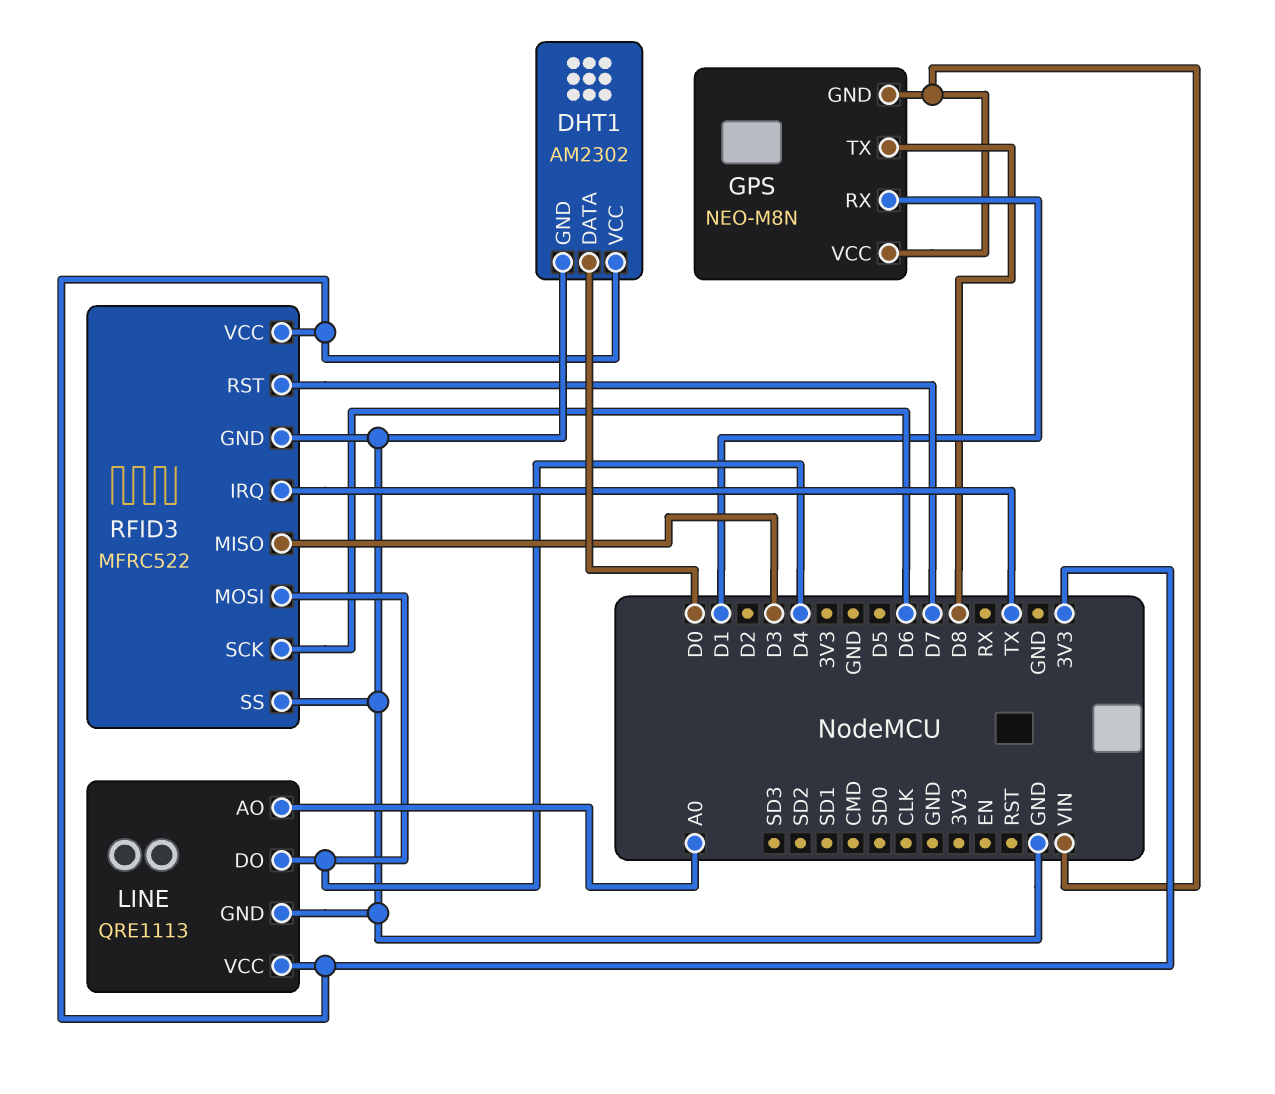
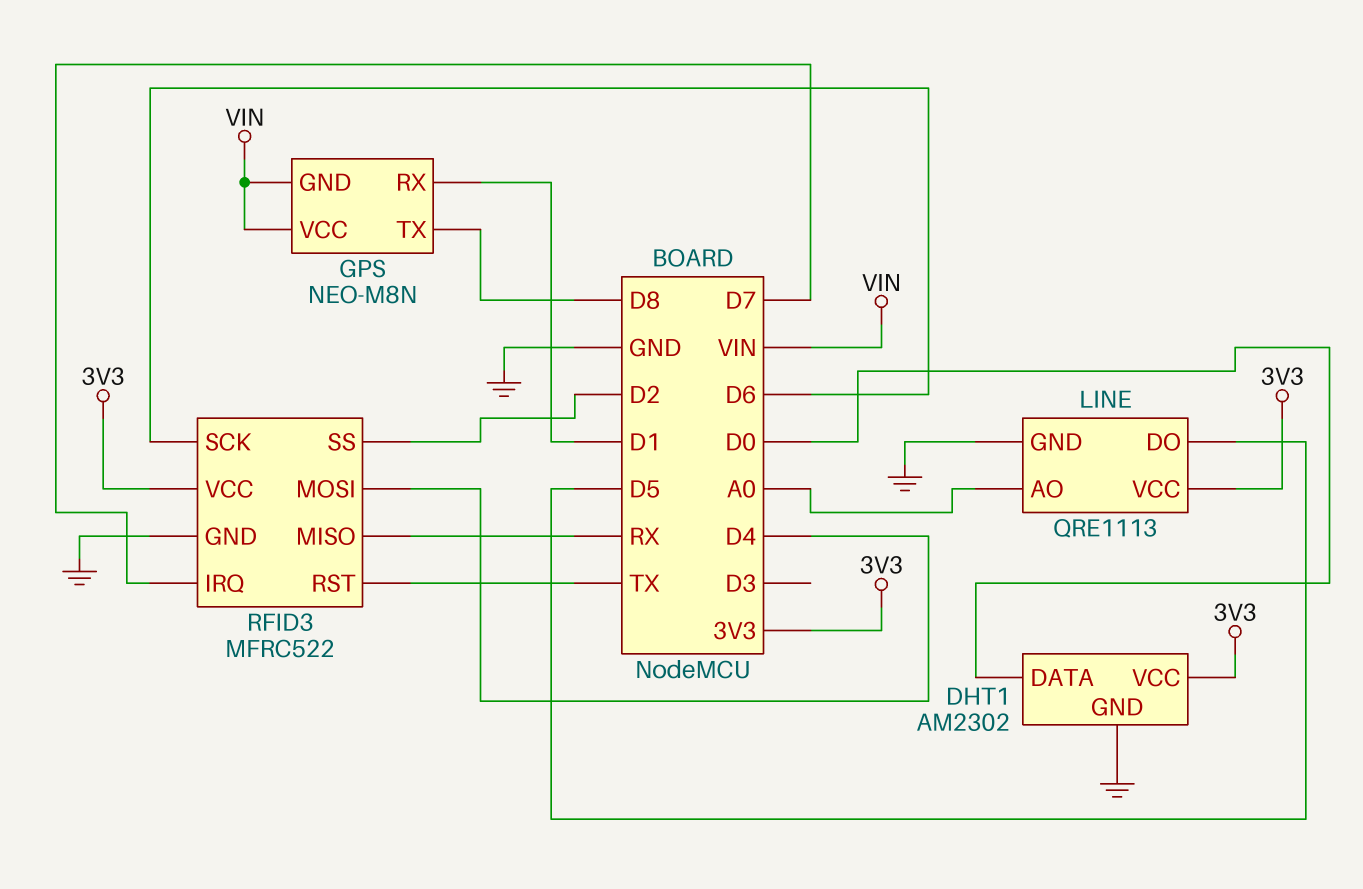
LINE pin DO: D4 -> D5
RFID3 pin IRQ: TX -> D7
RFID3 pin MISO: D3 -> RX
RFID3 pin RST: D7 -> TX
RFID3 pin SS: GND -> D2

